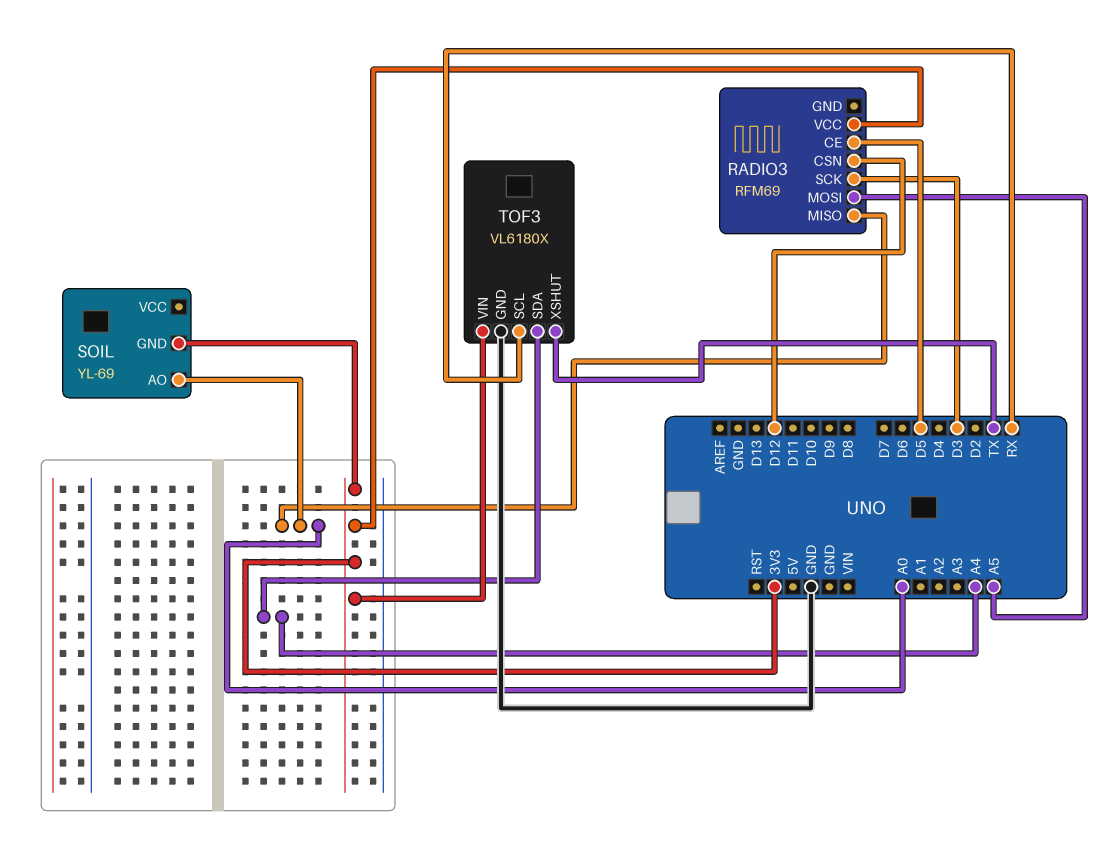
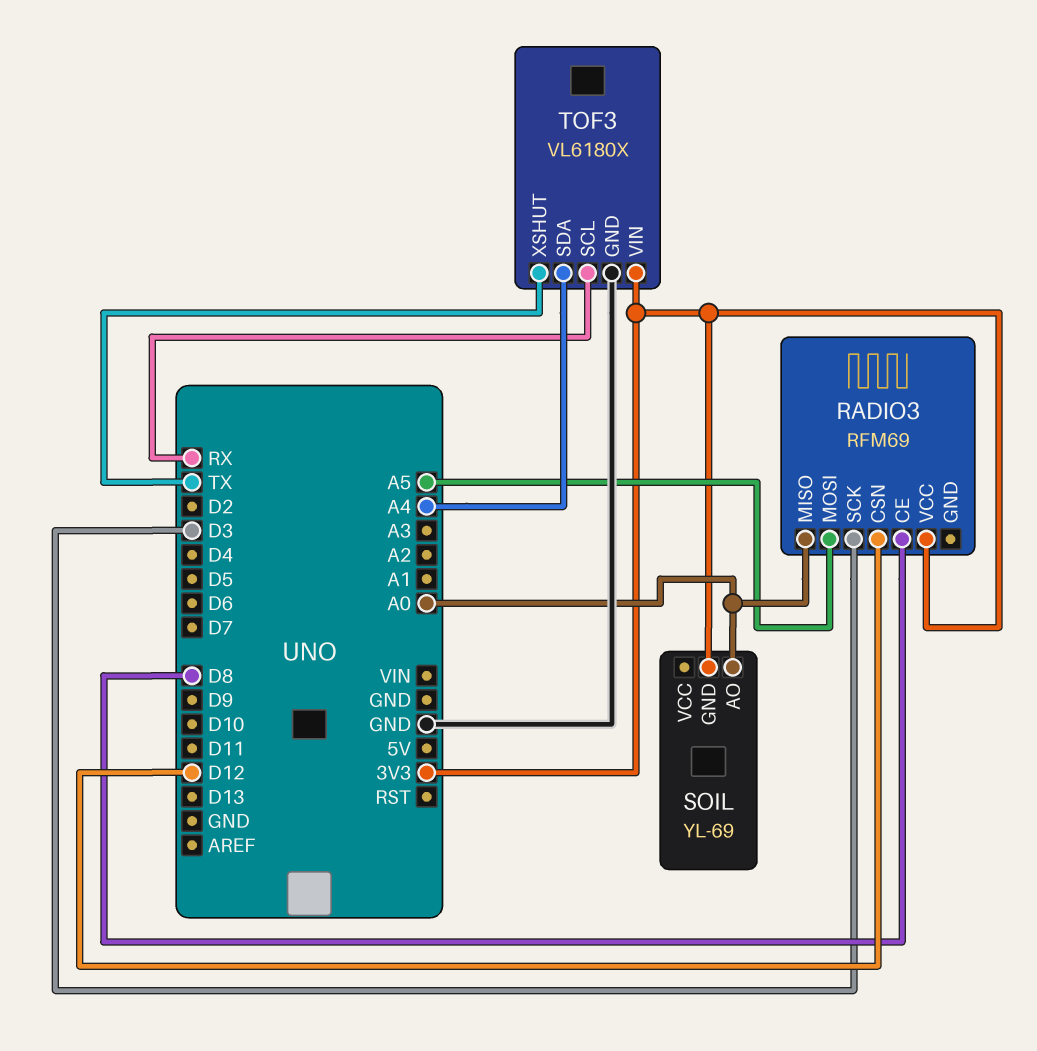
RADIO3 pin CE: D5 -> D8

